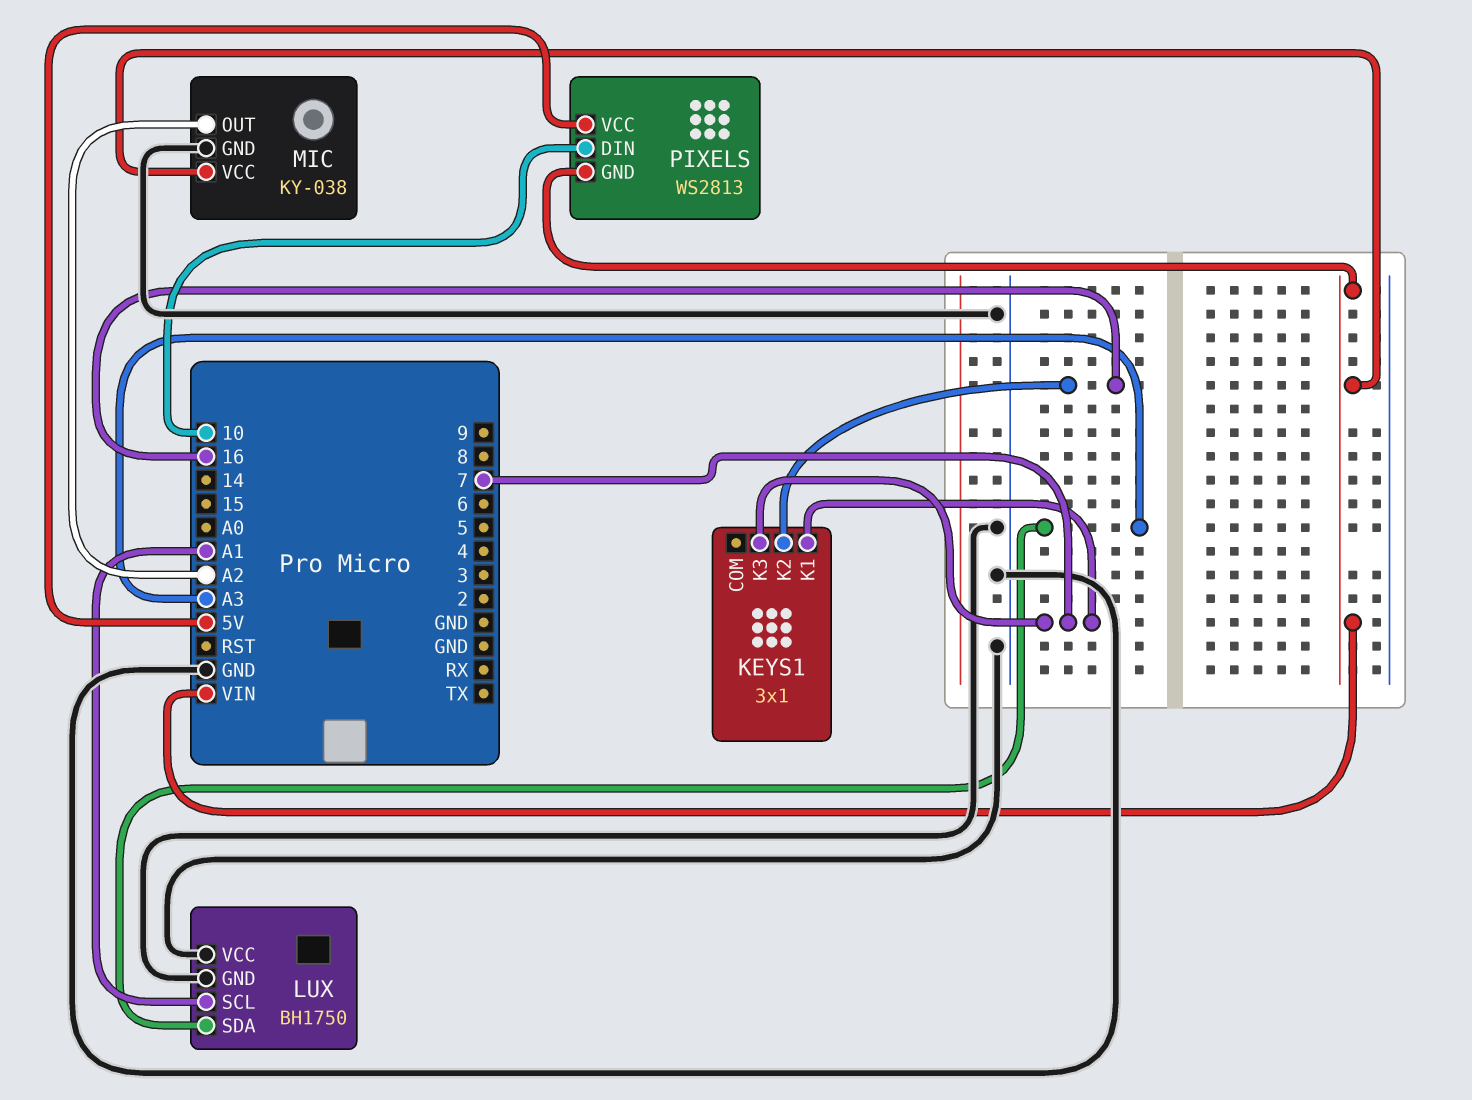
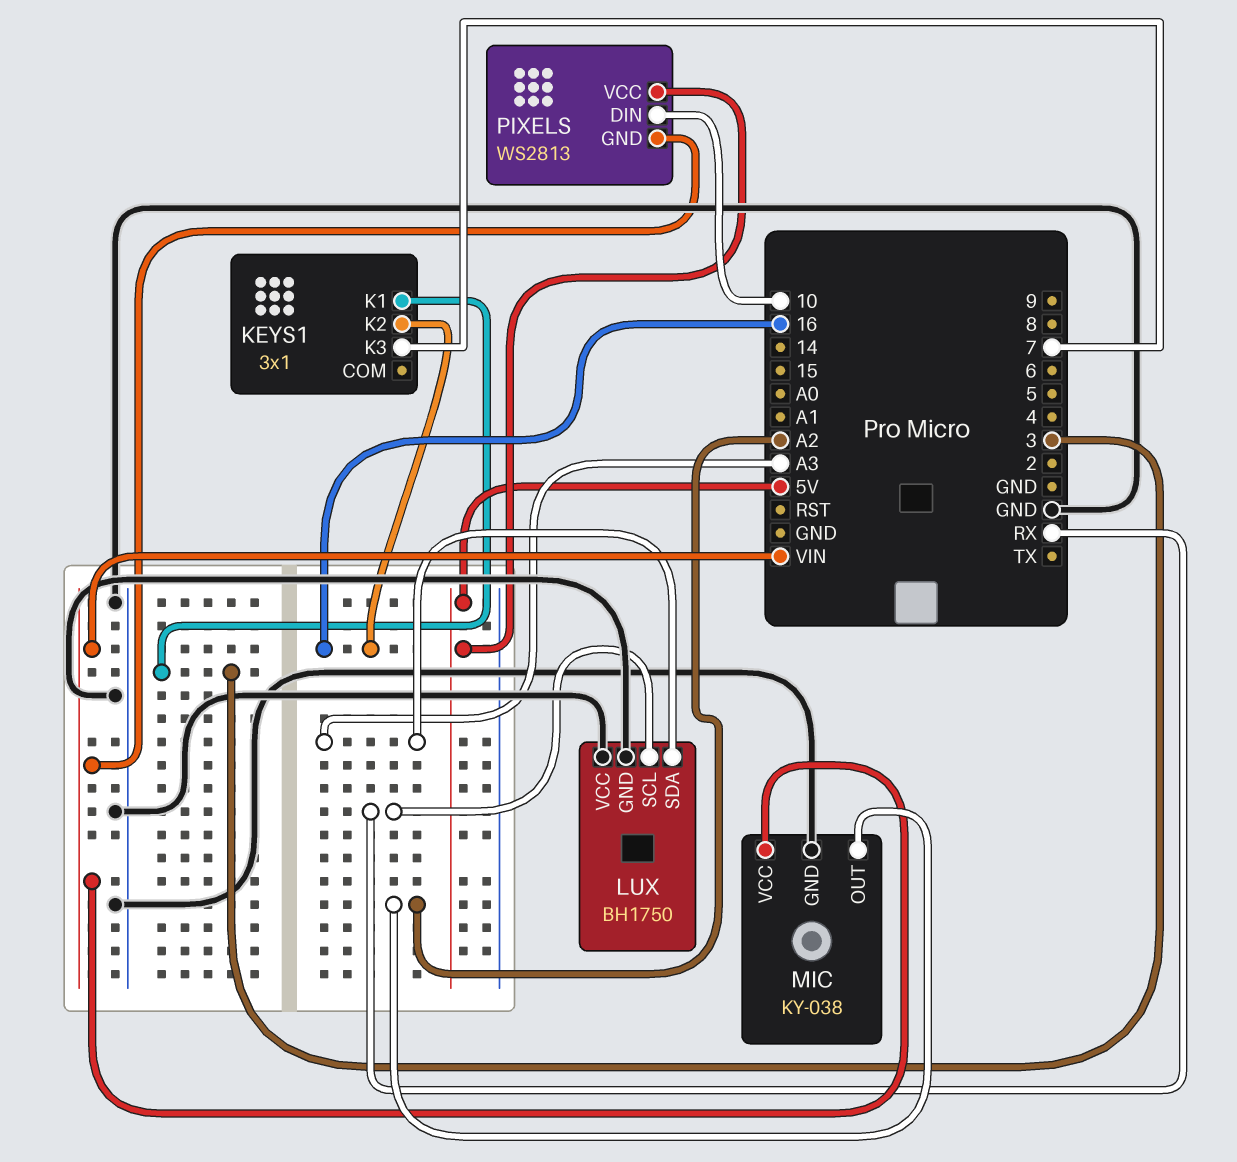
KEYS1 pin K1: 7 -> 3
LUX pin SCL: A1 -> RX

